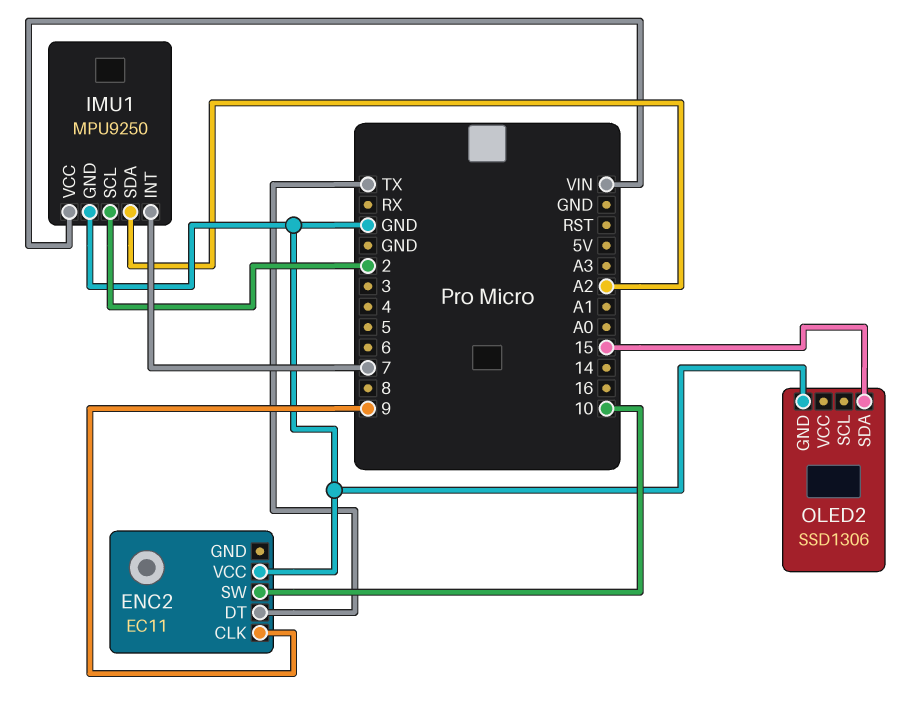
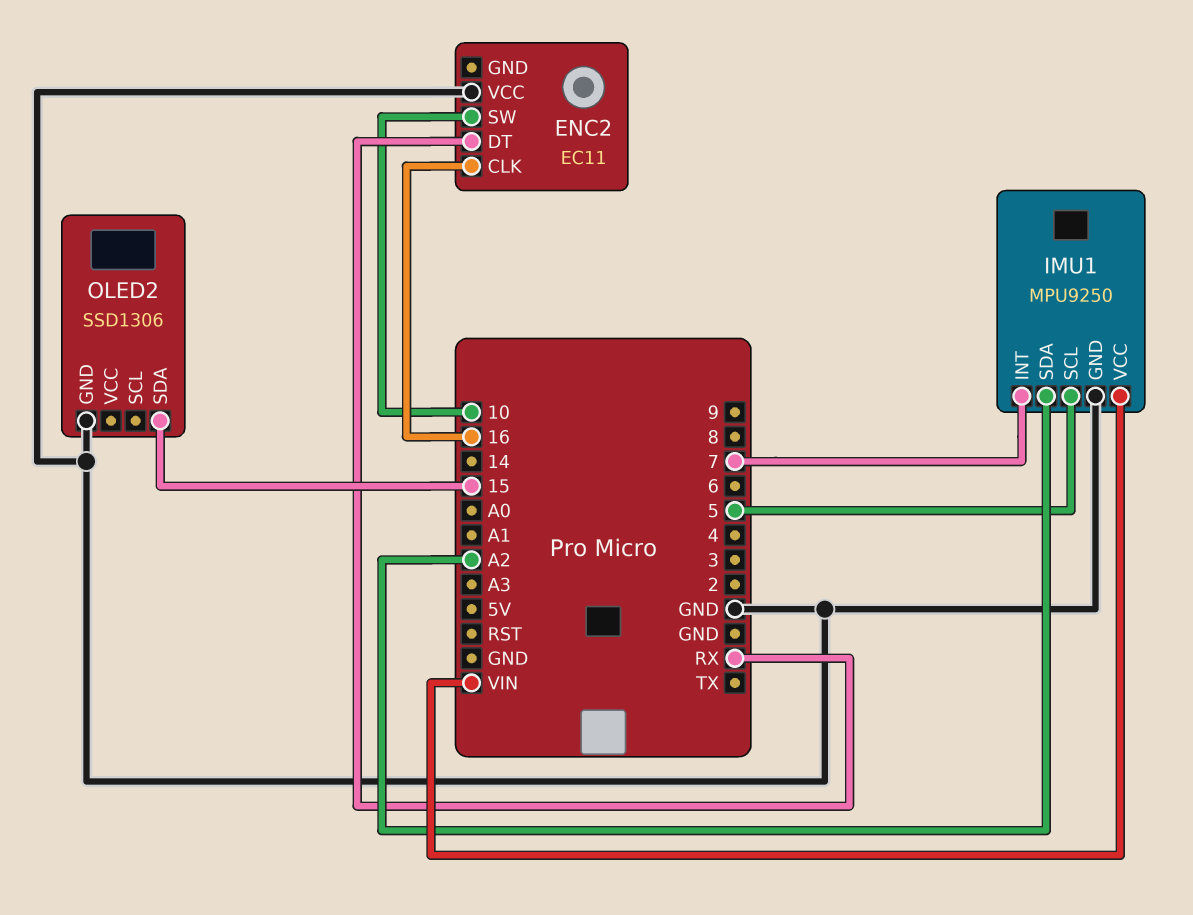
ENC2 pin CLK: 9 -> 16
ENC2 pin DT: TX -> RX
IMU1 pin SCL: 2 -> 5

